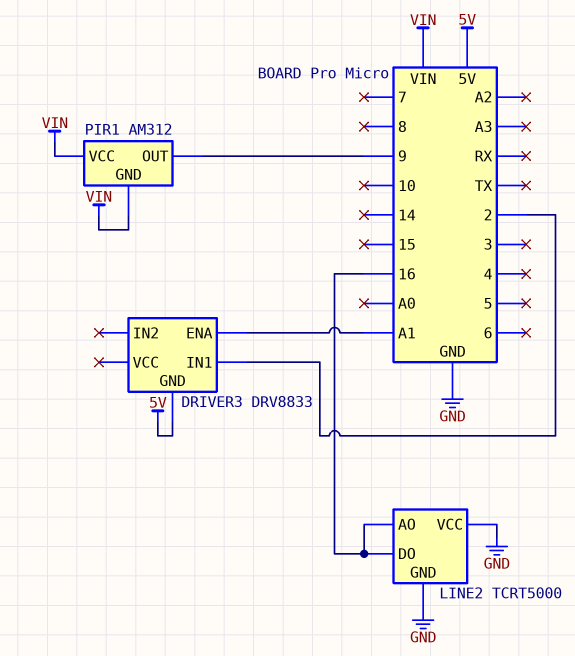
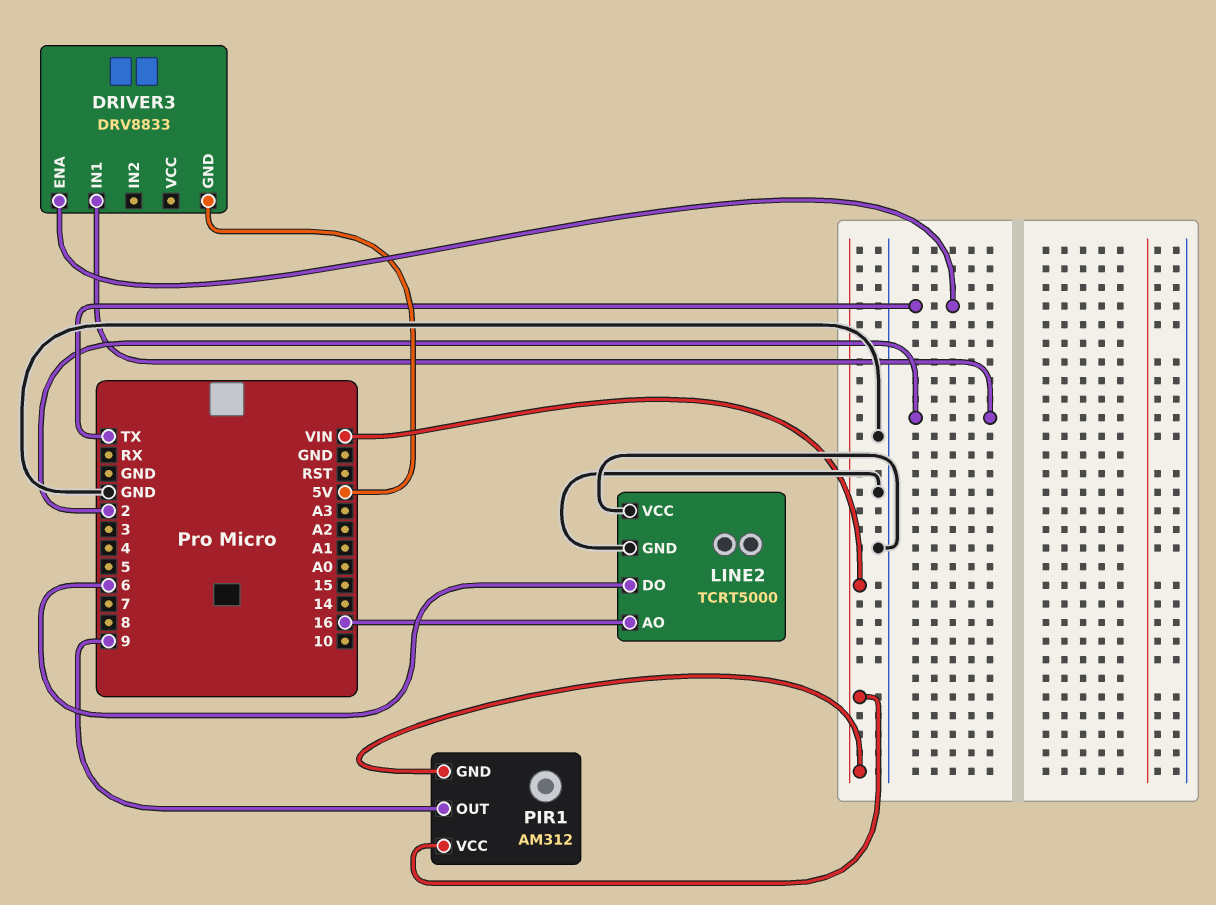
DRIVER3 pin ENA: A1 -> TX
LINE2 pin DO: 16 -> 6

